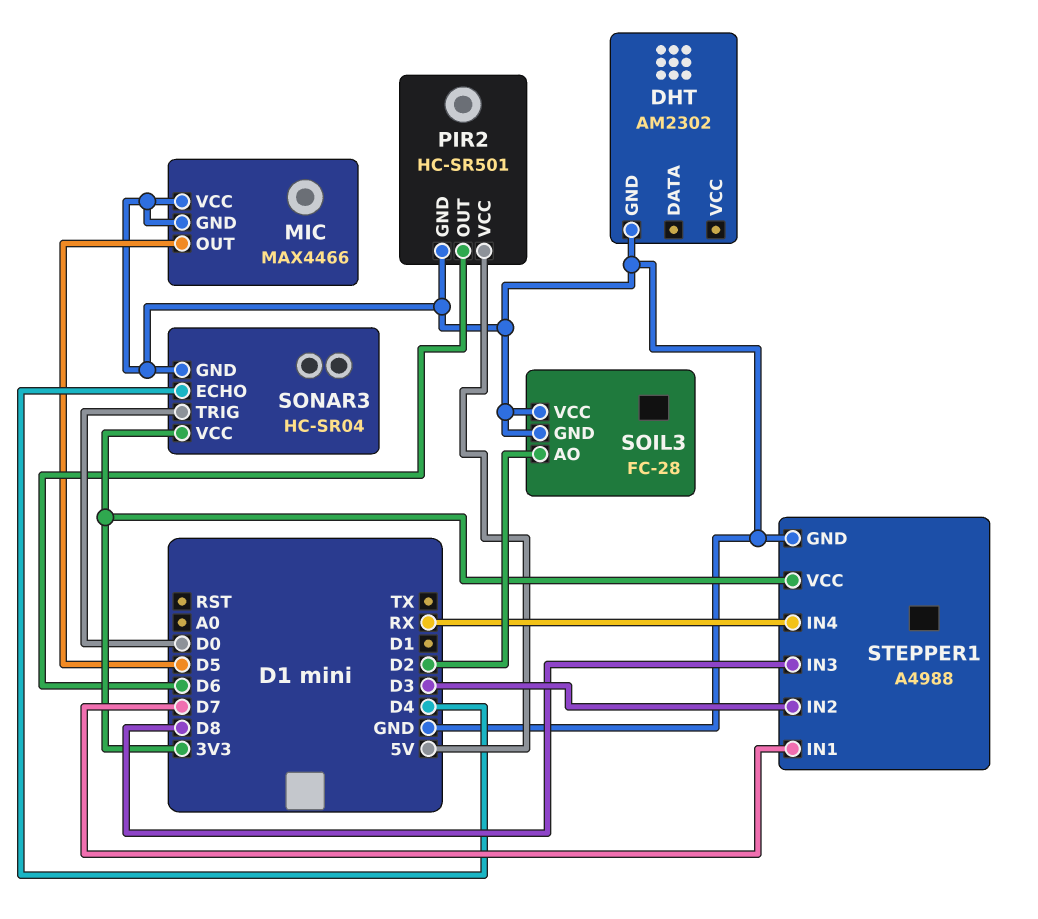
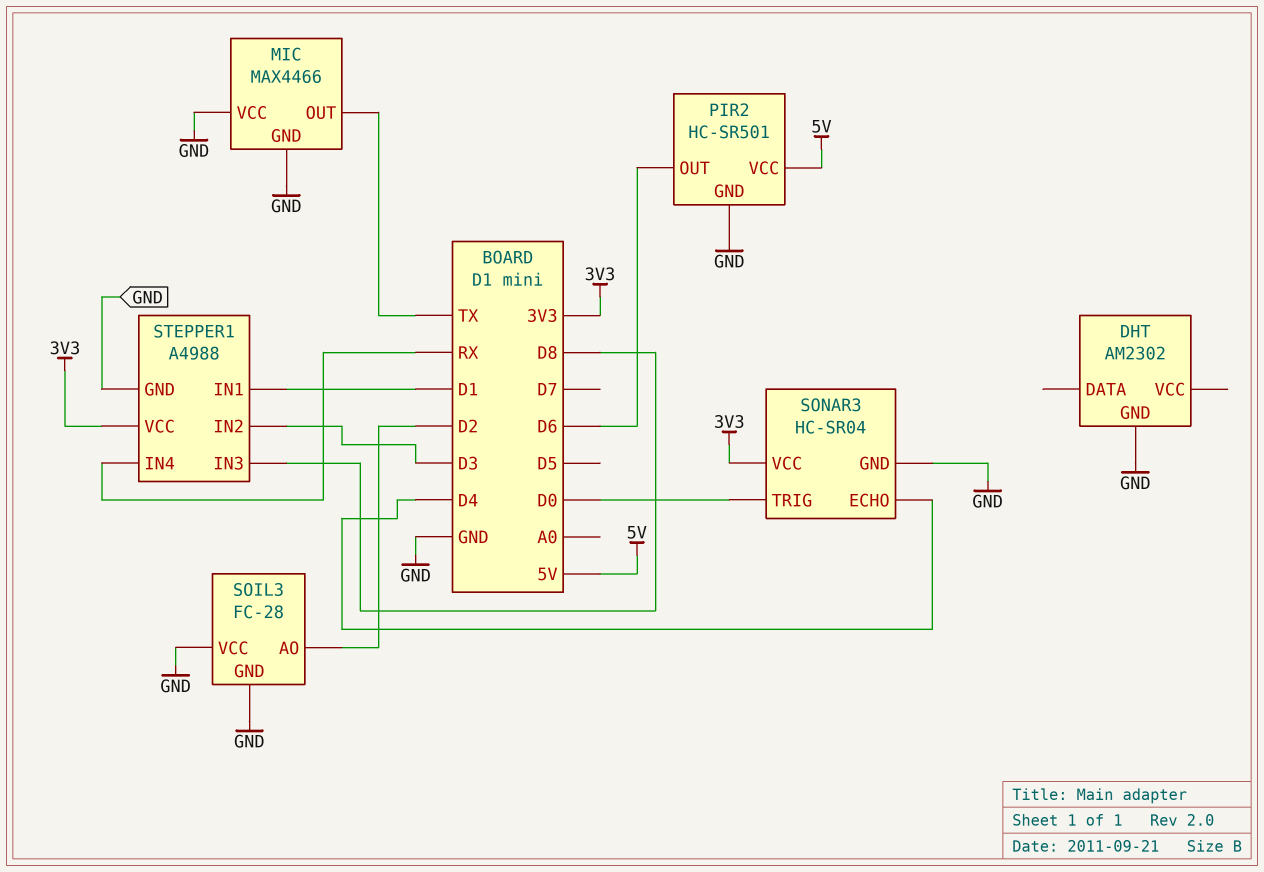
MIC pin OUT: D5 -> TX
STEPPER1 pin IN1: D7 -> D1

